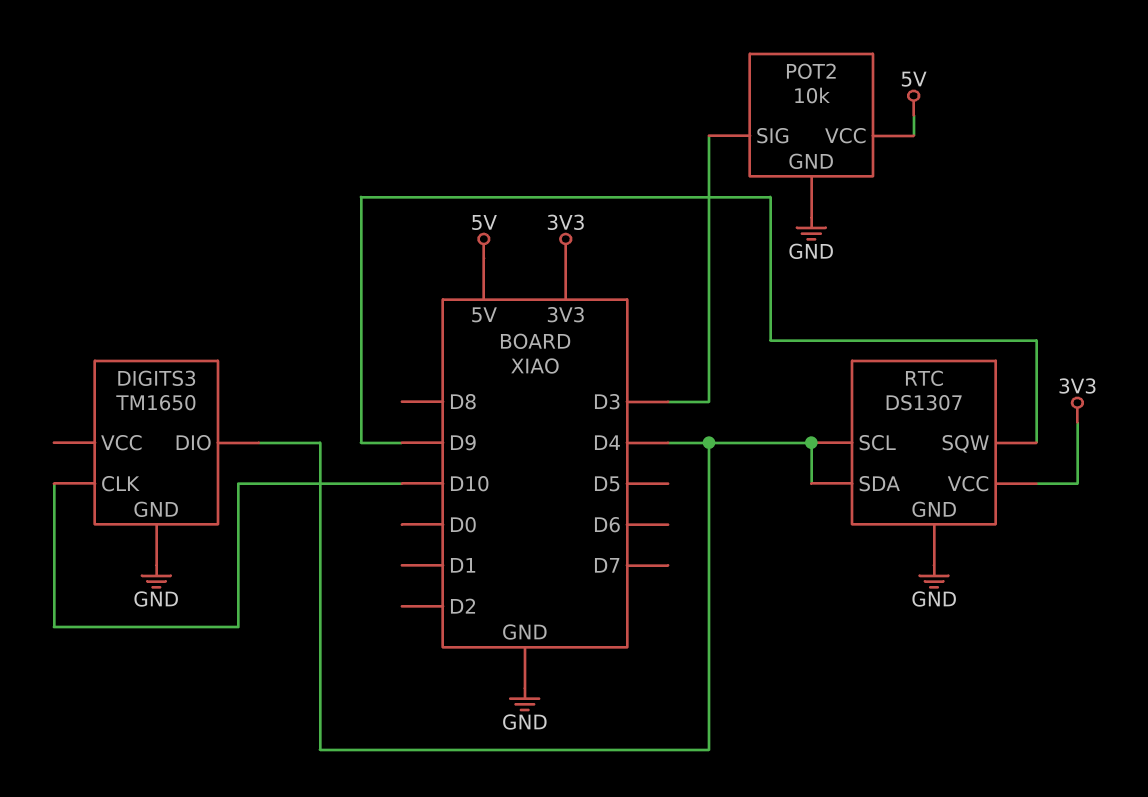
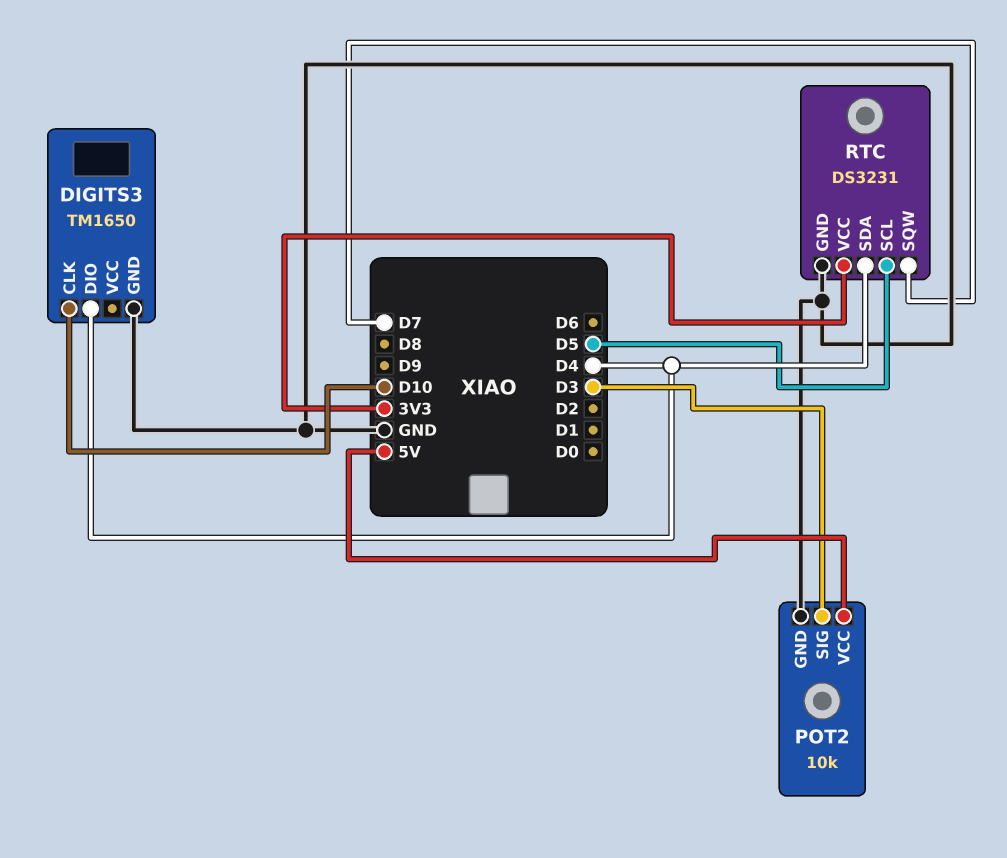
RTC: DS1307 -> DS3231
RTC pin SCL: D4 -> D5
RTC pin SQW: D9 -> D7

